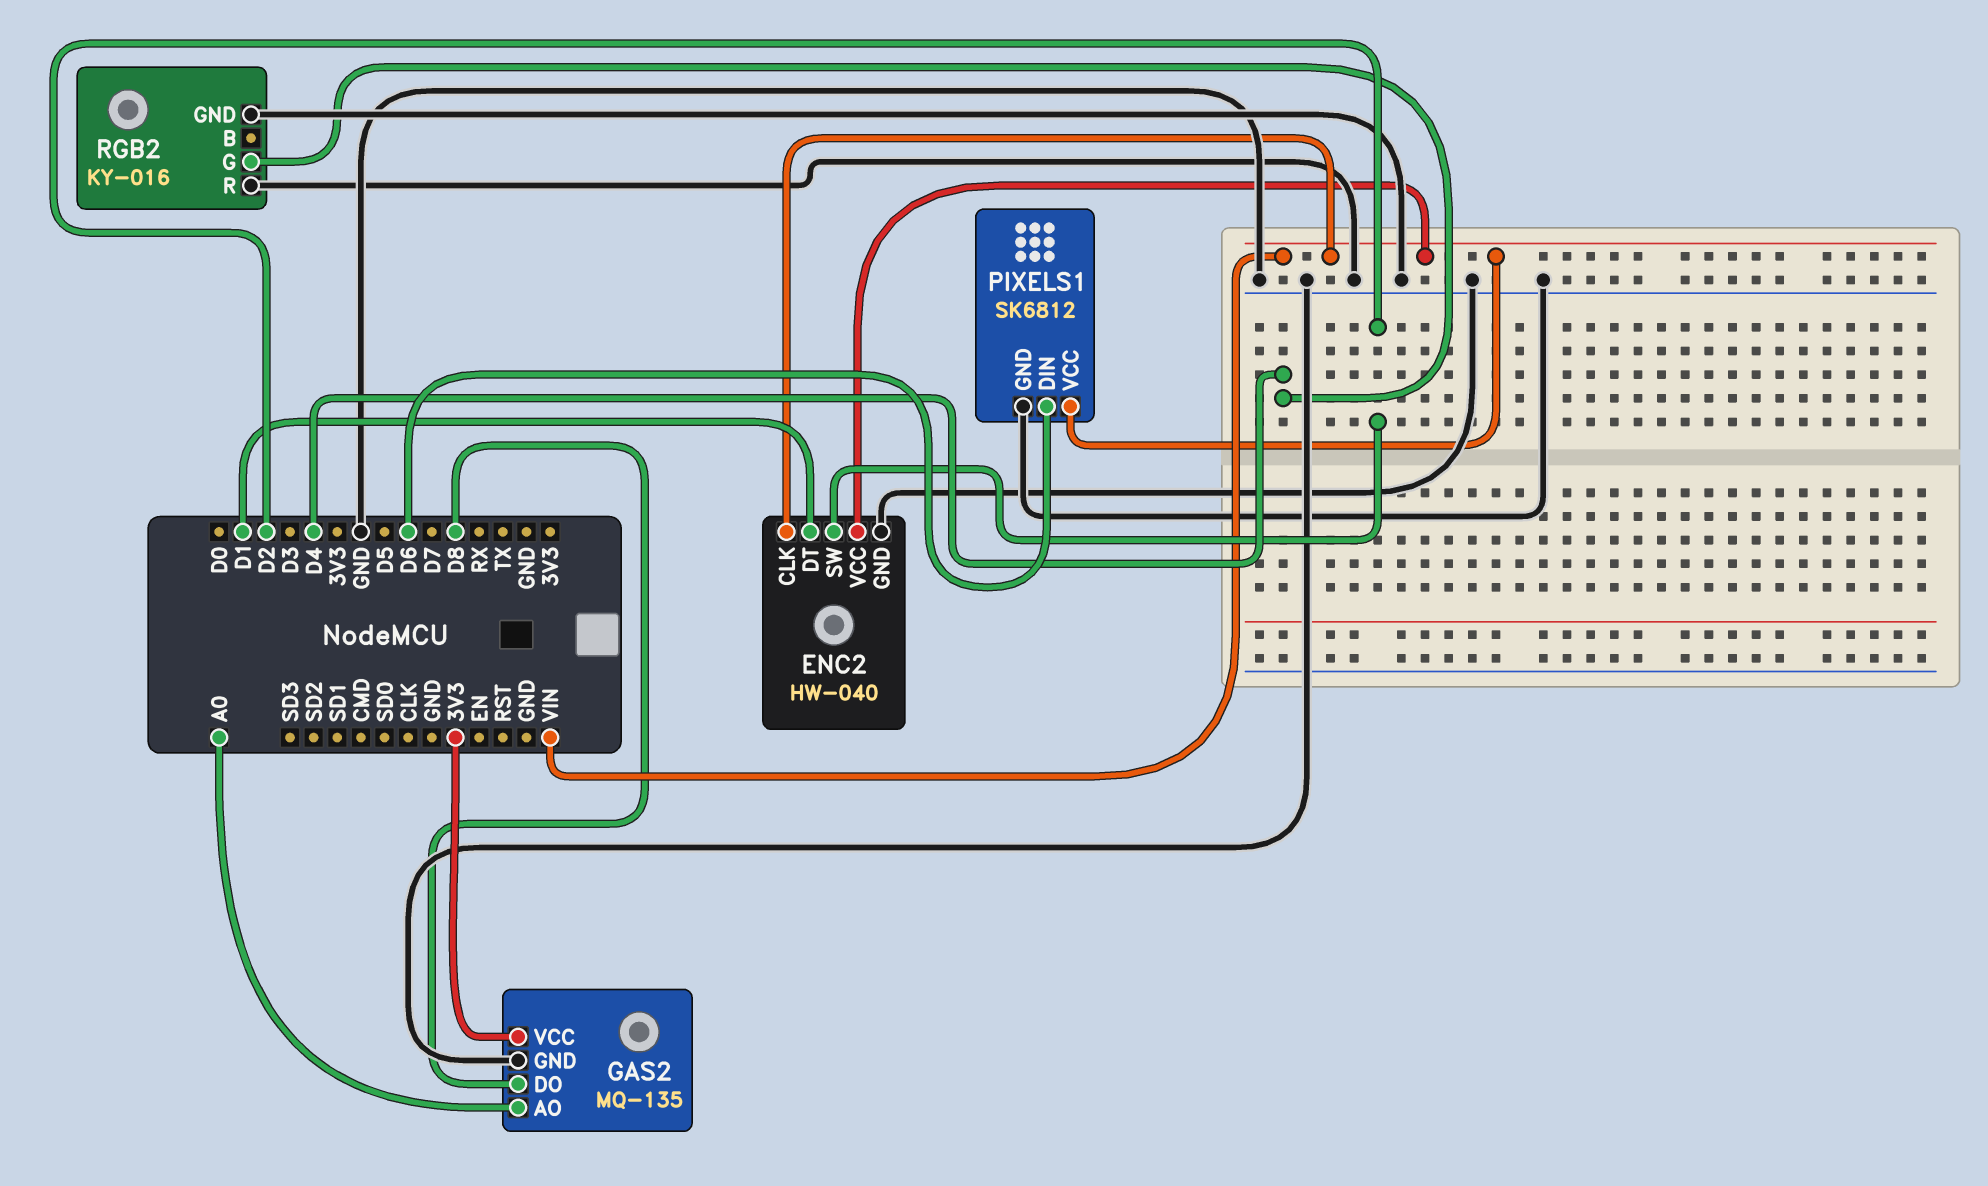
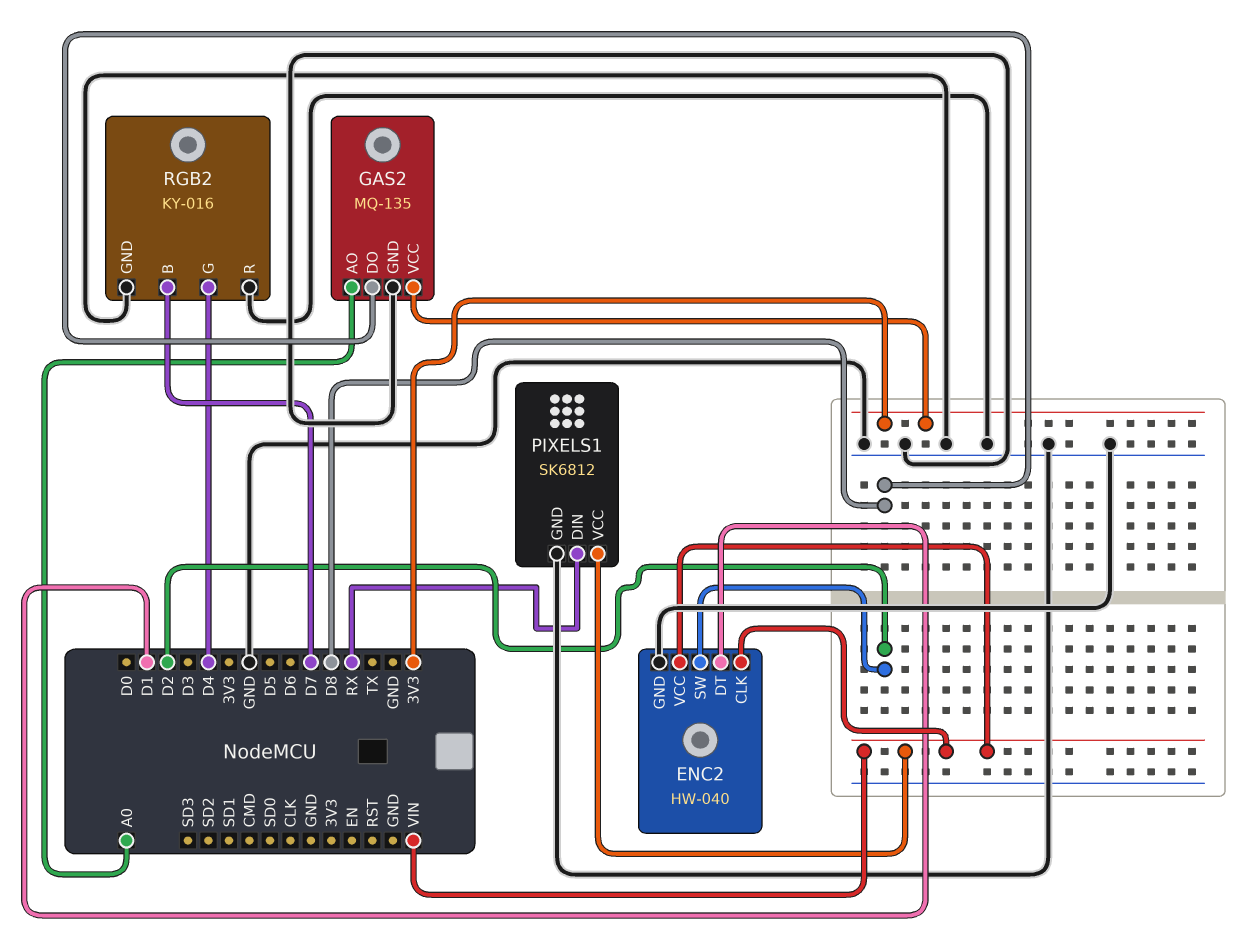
PIXELS1 pin DIN: D6 -> RX
RGB2 pin B: none -> D7

